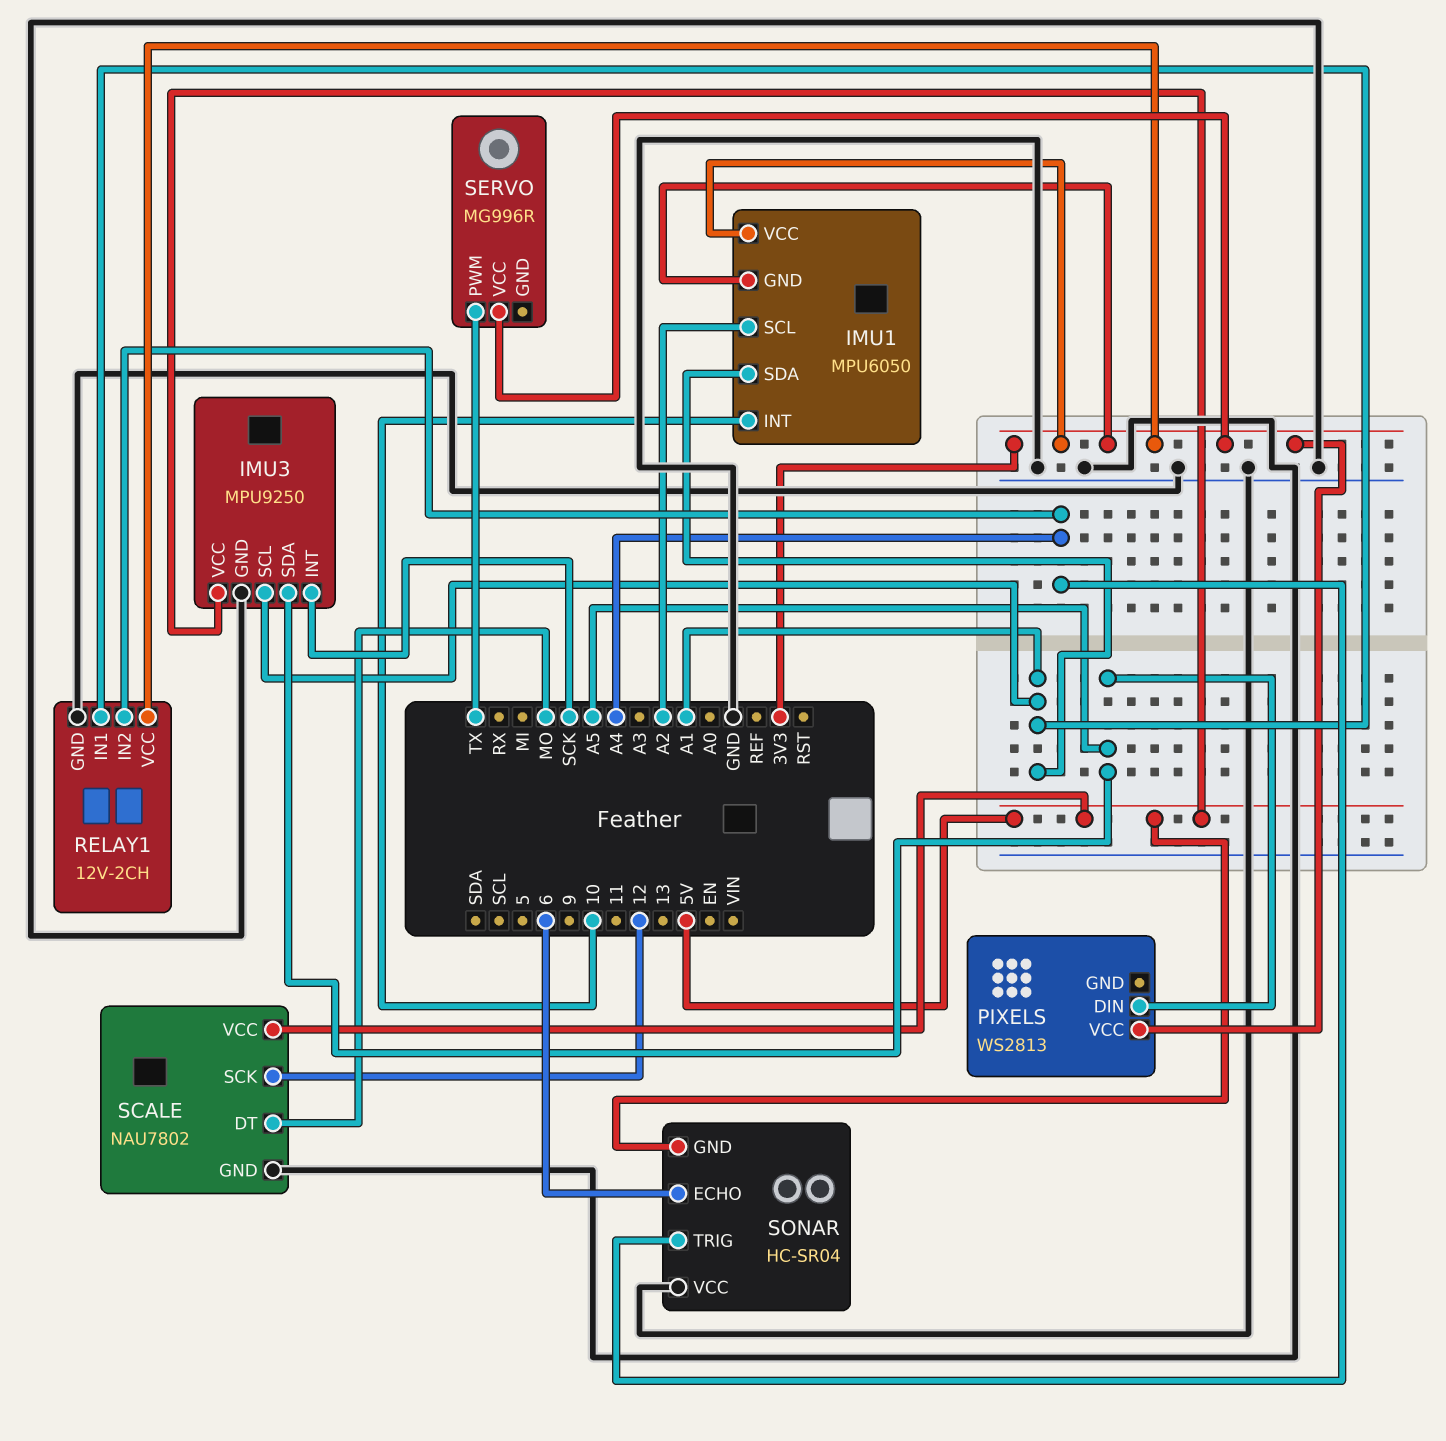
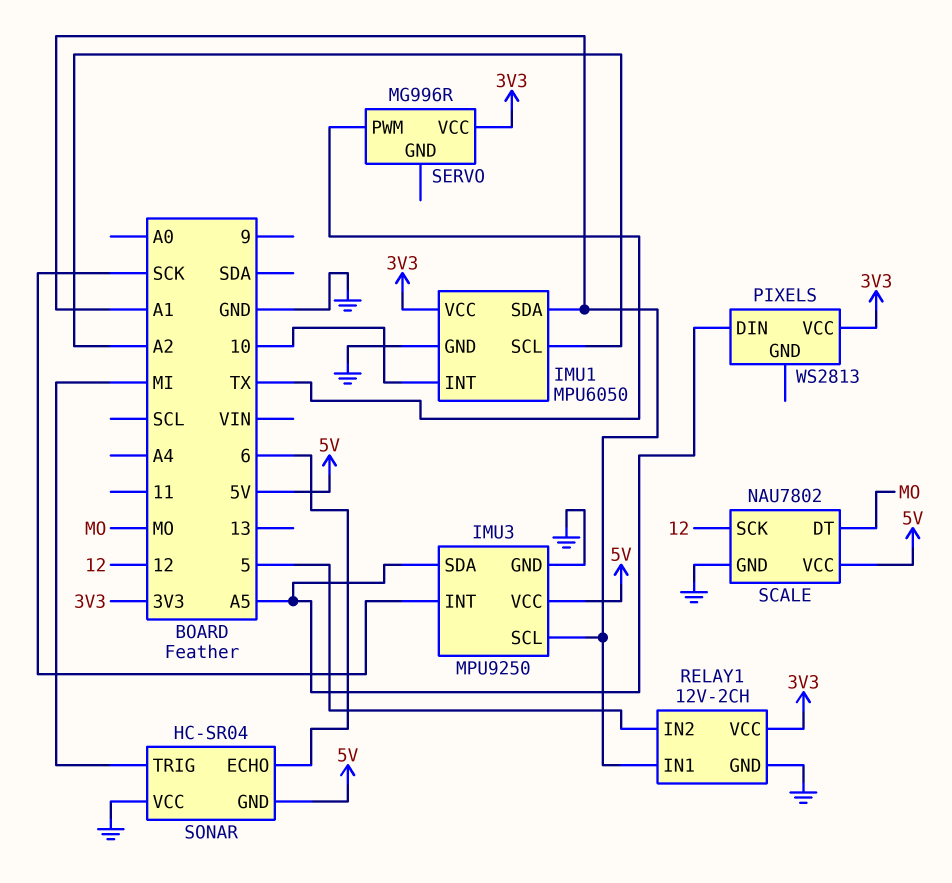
IMU1 pin GND: 3V3 -> GND
RELAY1 pin IN2: A4 -> 5
SONAR pin TRIG: A4 -> MI

